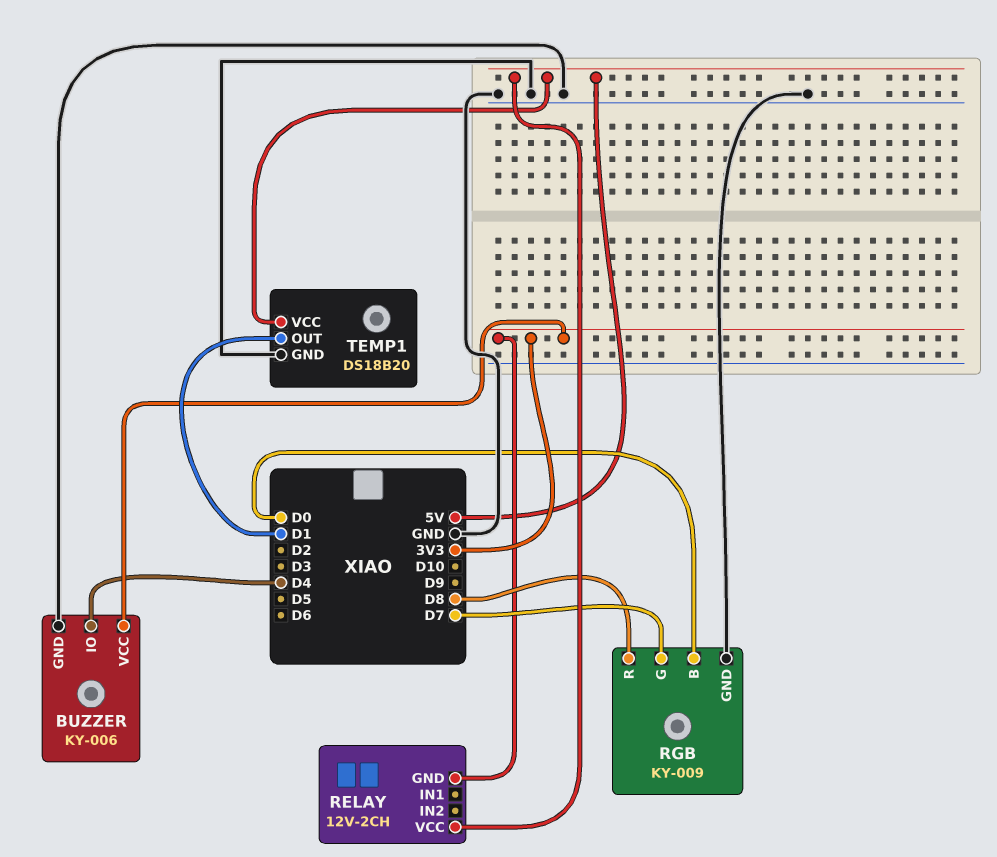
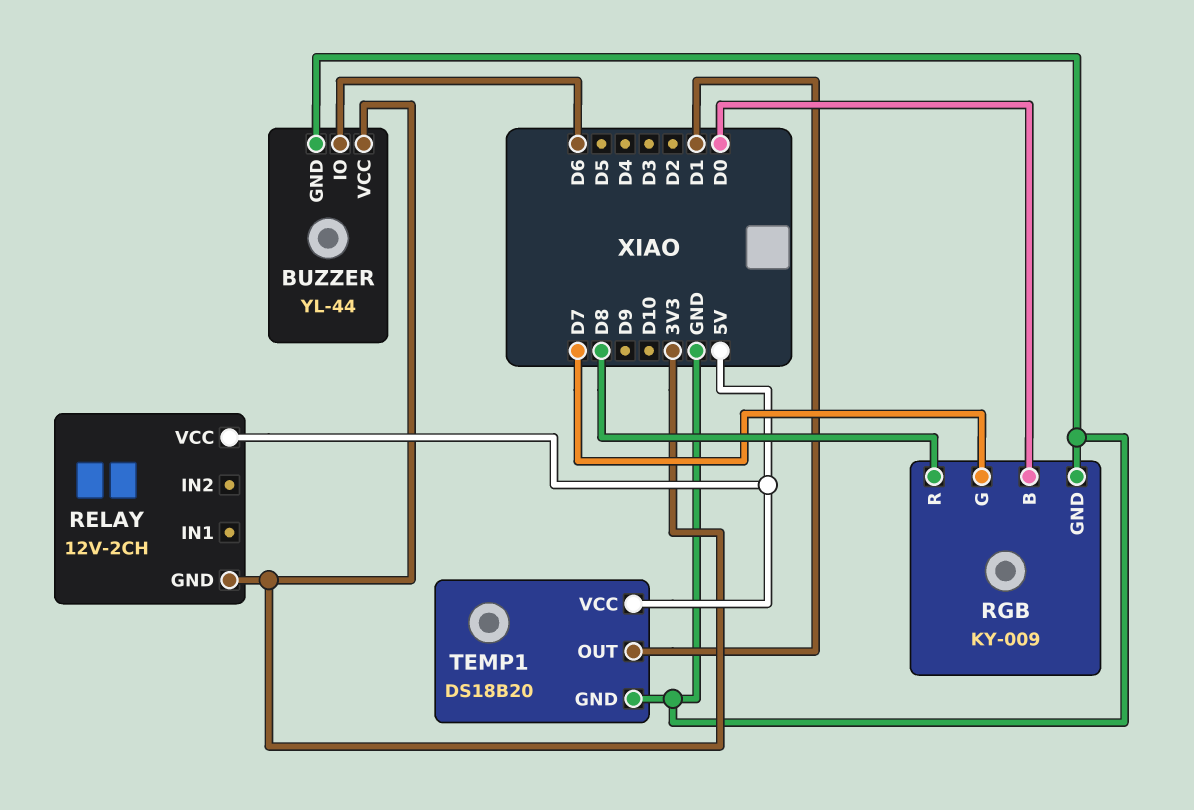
BUZZER: KY-006 -> YL-44
BUZZER pin IO: D4 -> D6

